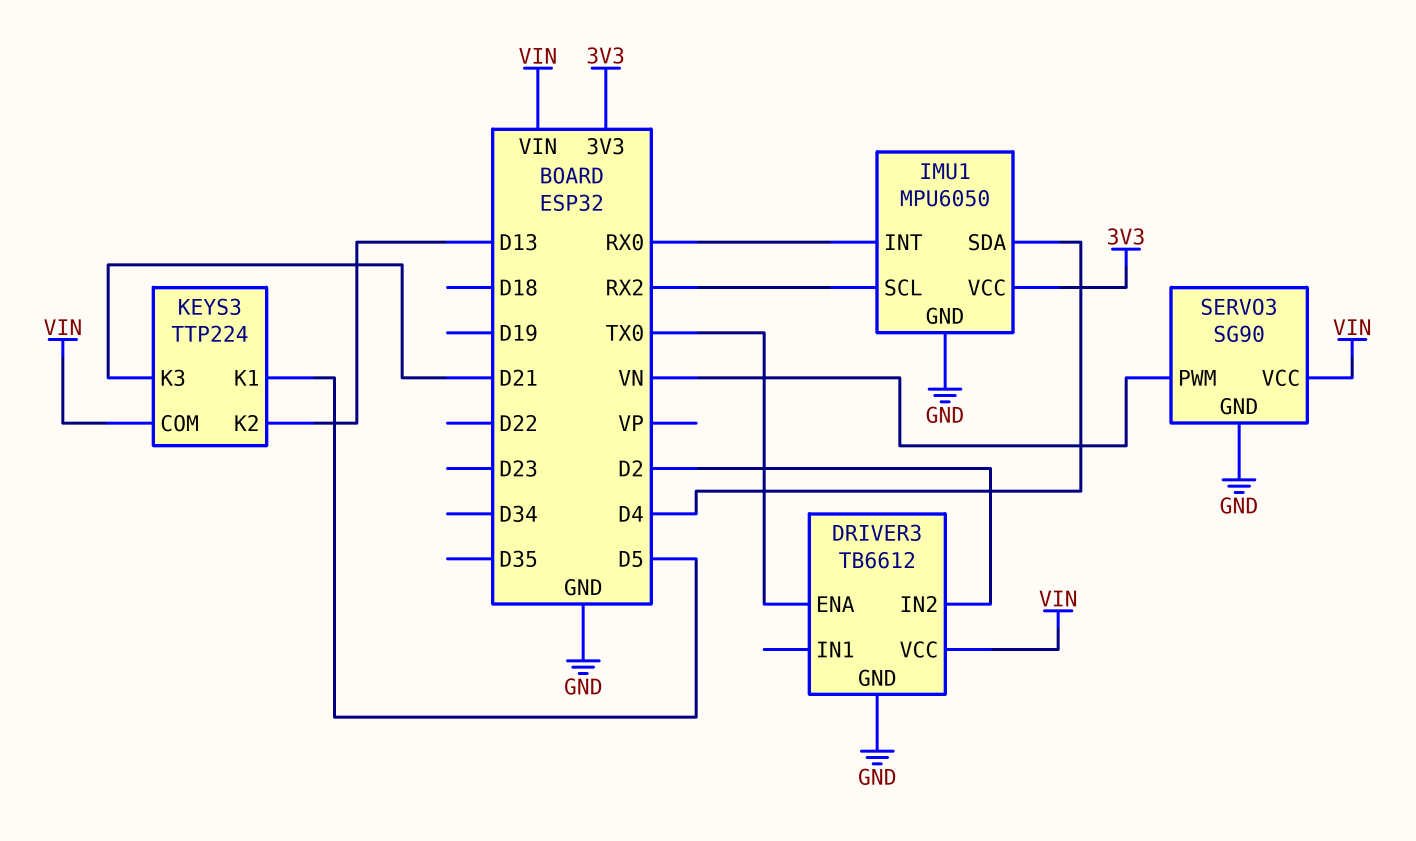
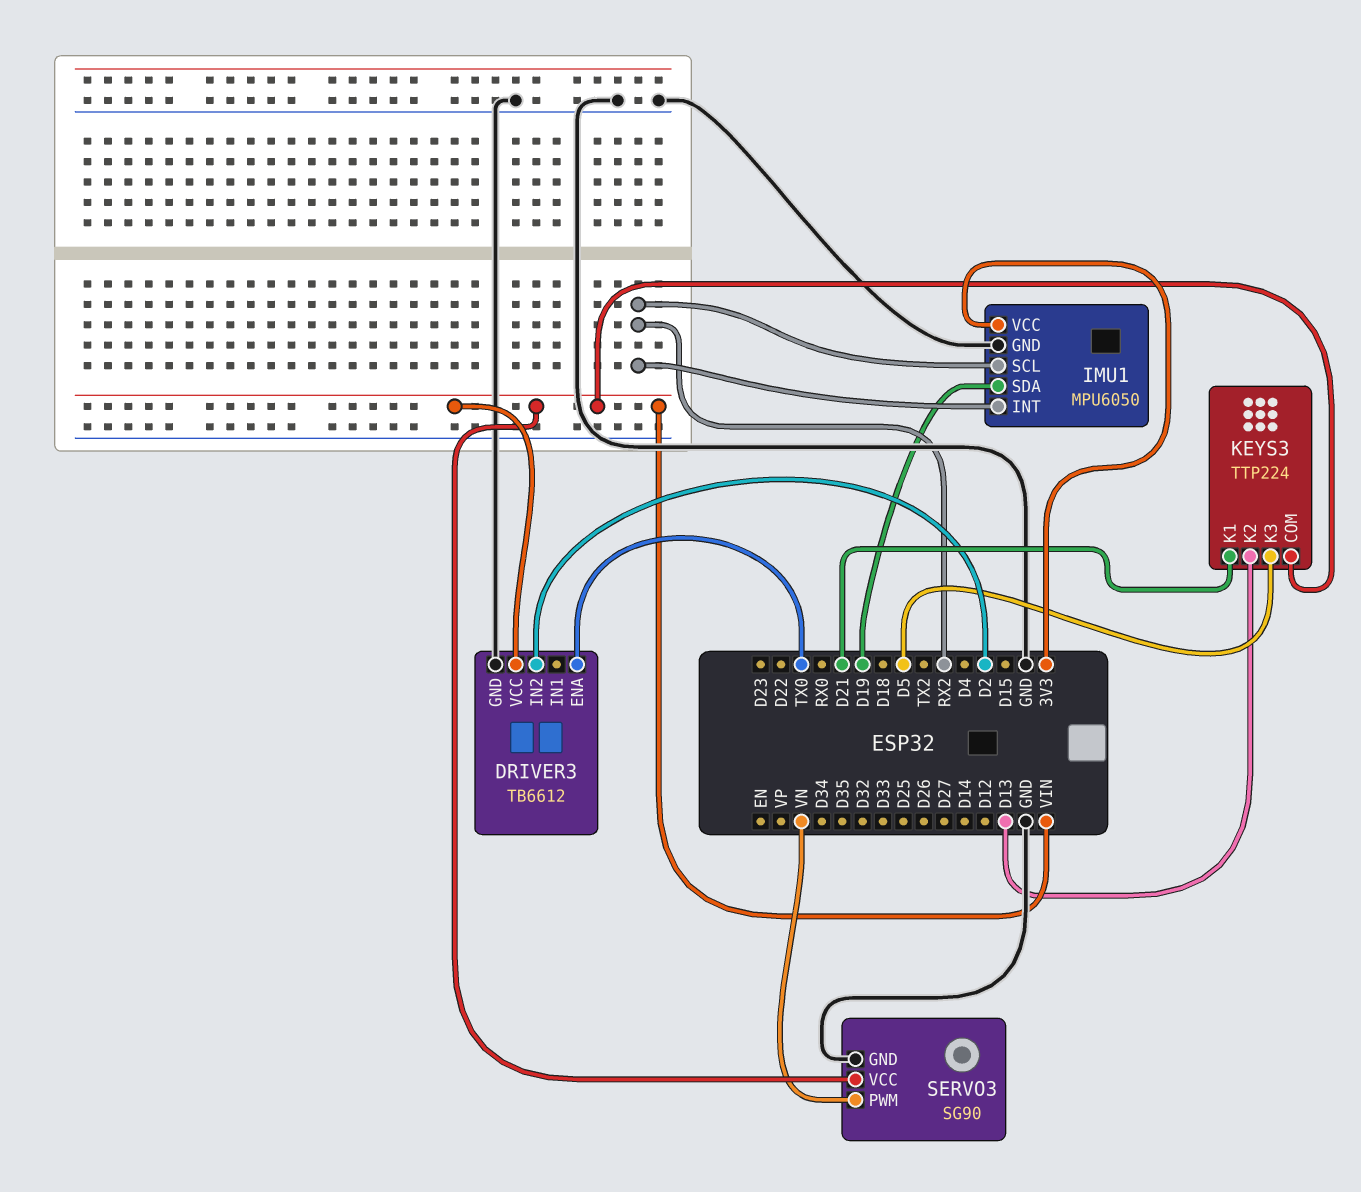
IMU1 pin INT: RX0 -> RX2
IMU1 pin SDA: D4 -> D19
KEYS3 pin K1: D5 -> D21
KEYS3 pin K3: D21 -> D5

